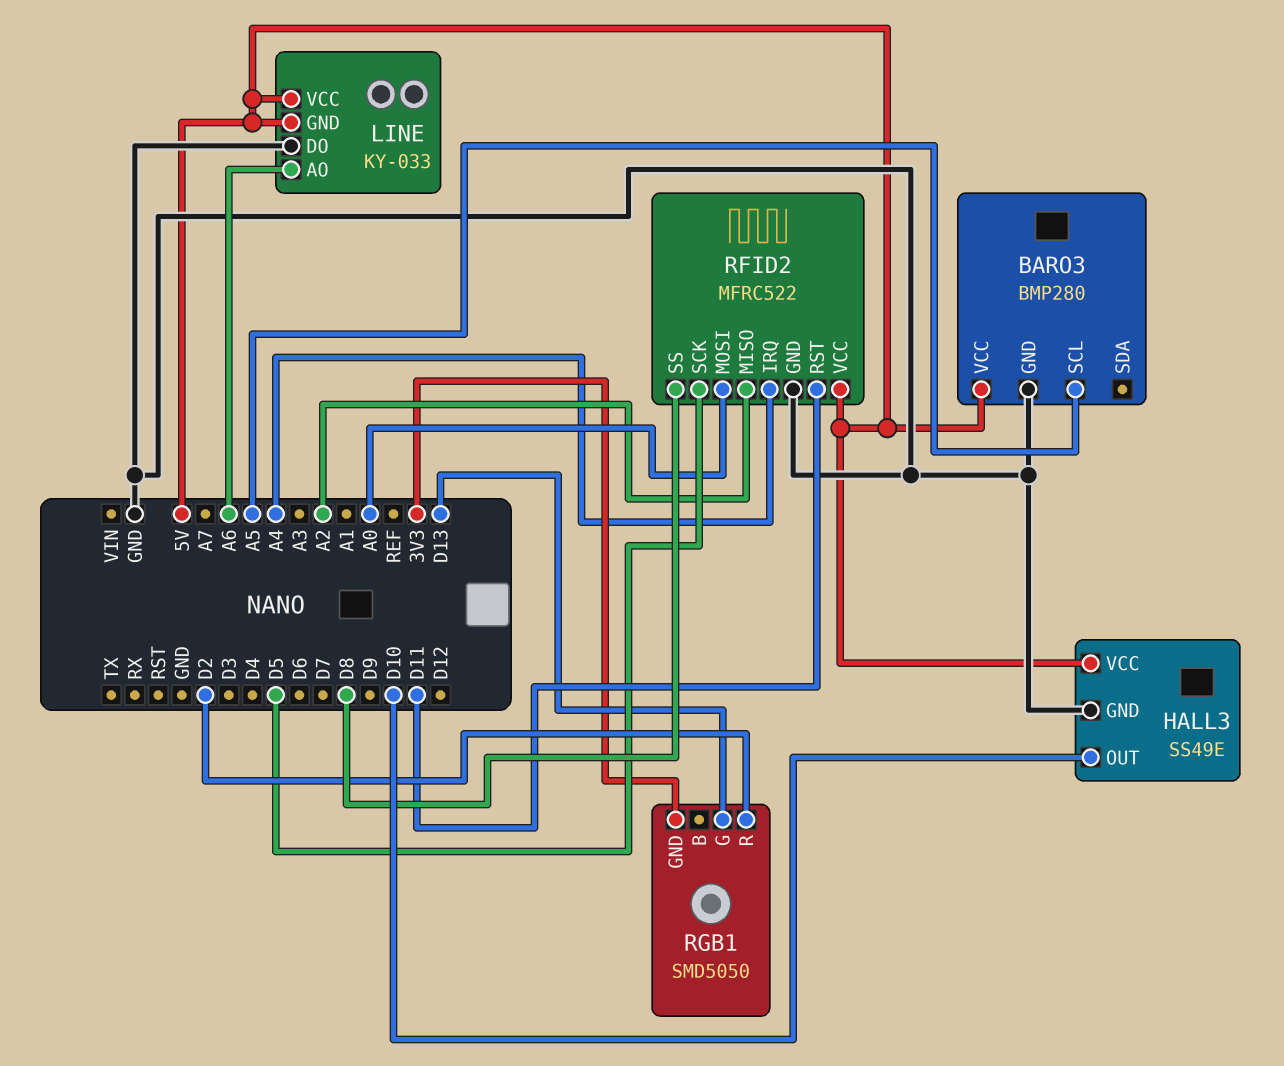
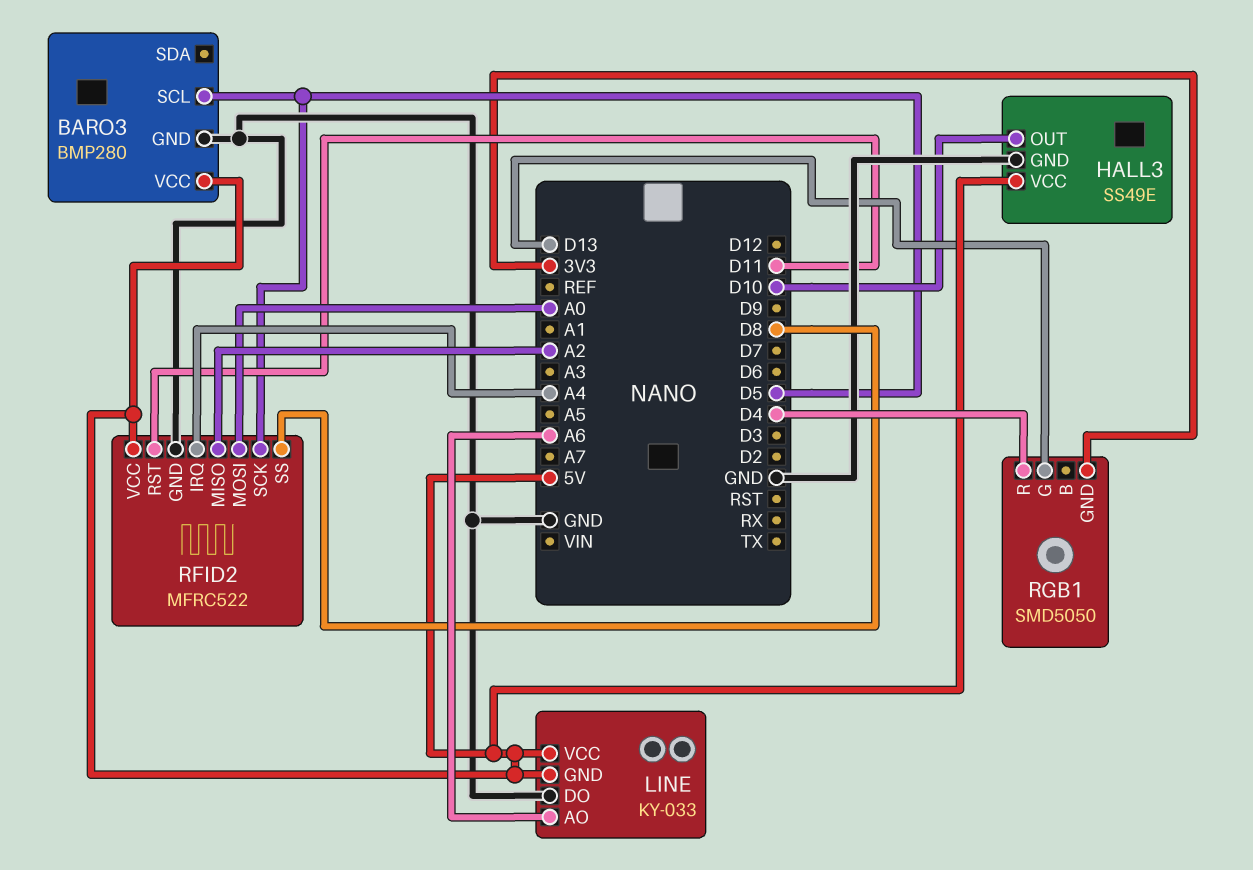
BARO3 pin SCL: A5 -> D5
RGB1 pin R: D2 -> D4

